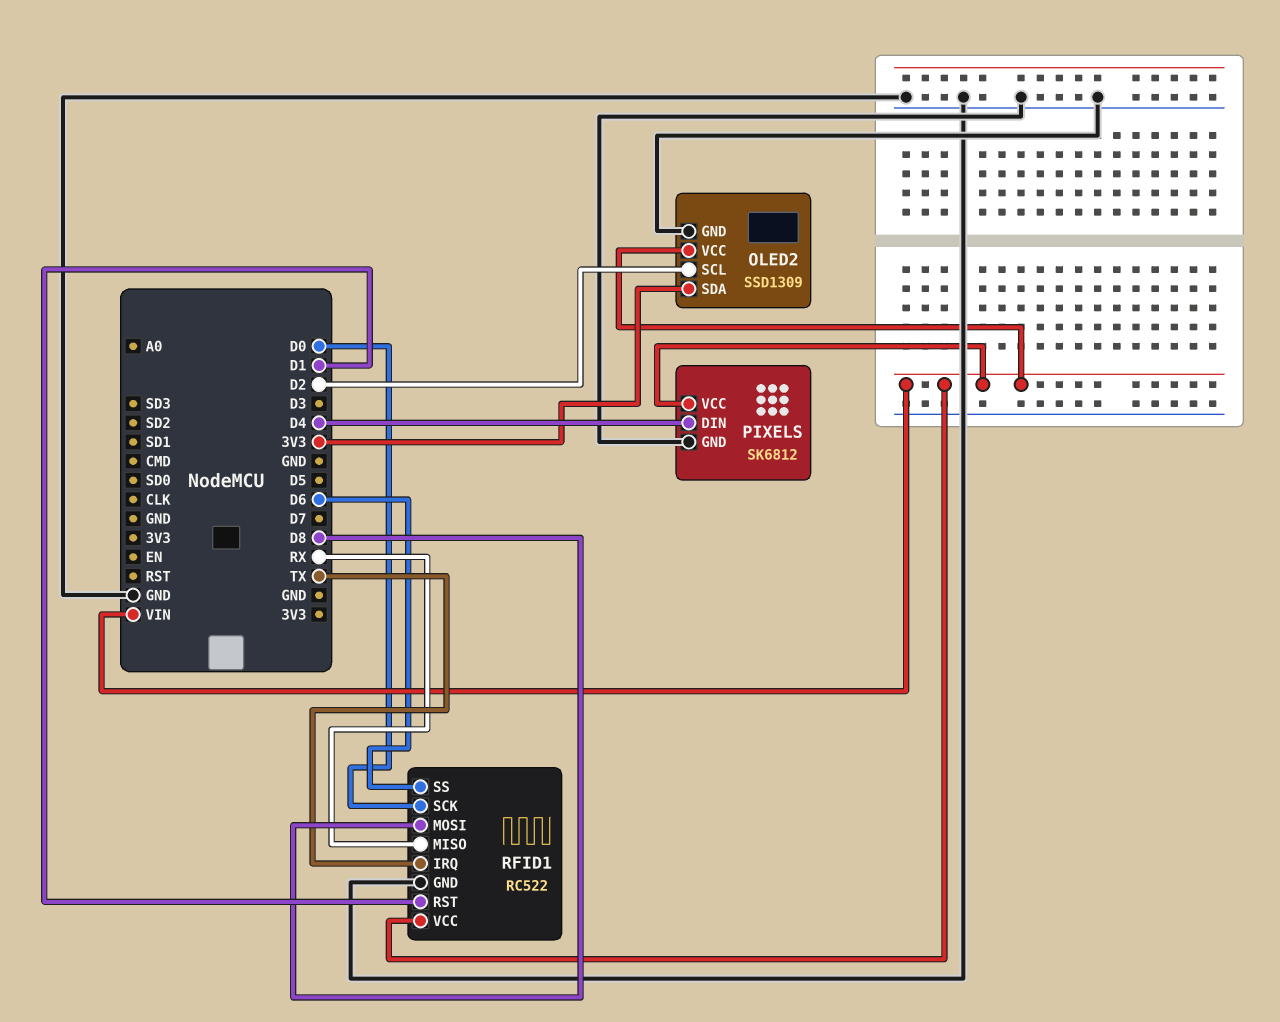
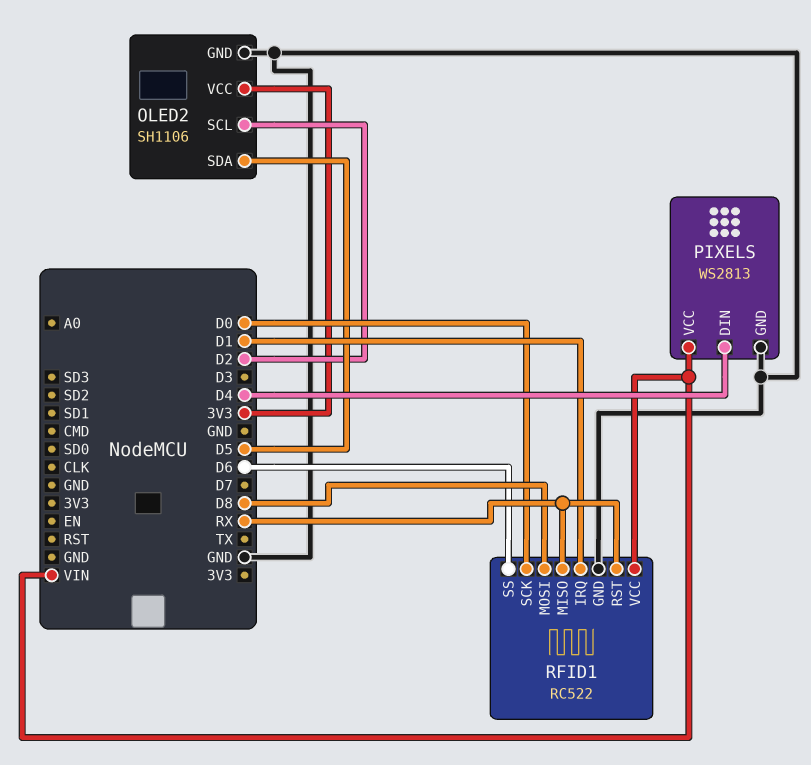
OLED2: SSD1309 -> SH1106
OLED2 pin SDA: 3V3 -> D5
OLED2 pin VCC: VIN -> 3V3
PIXELS: SK6812 -> WS2813
RFID1 pin IRQ: TX -> D1
RFID1 pin RST: D1 -> RX

